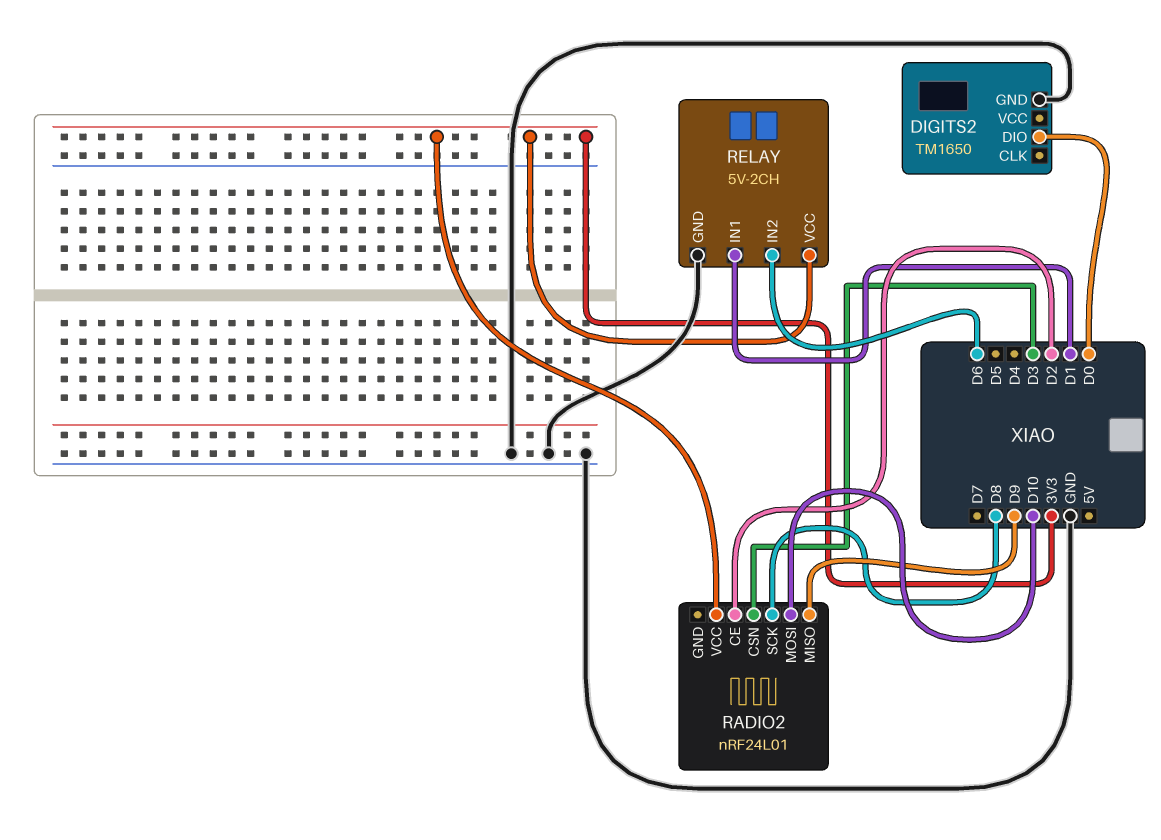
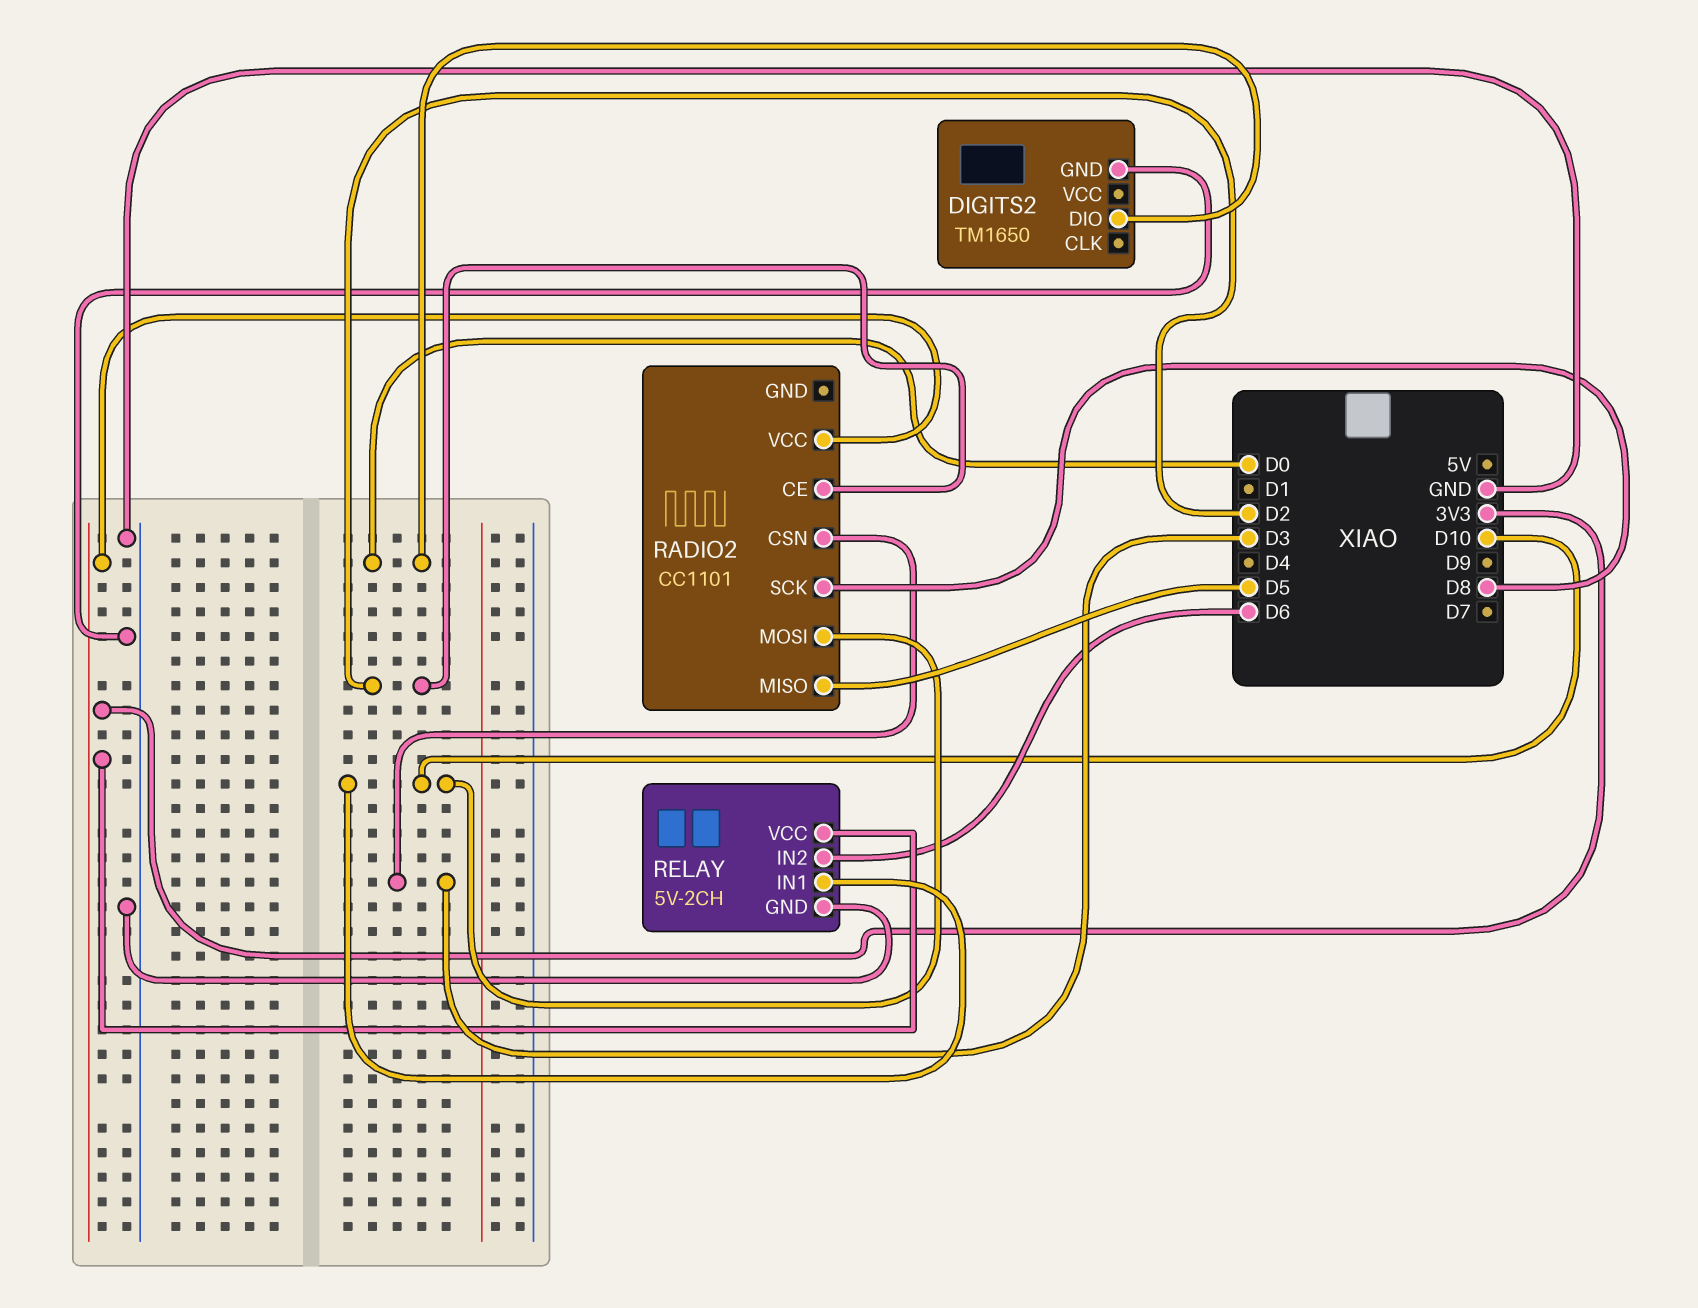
RADIO2: nRF24L01 -> CC1101
RADIO2 pin MISO: D9 -> D5
RELAY pin IN1: D1 -> D10

